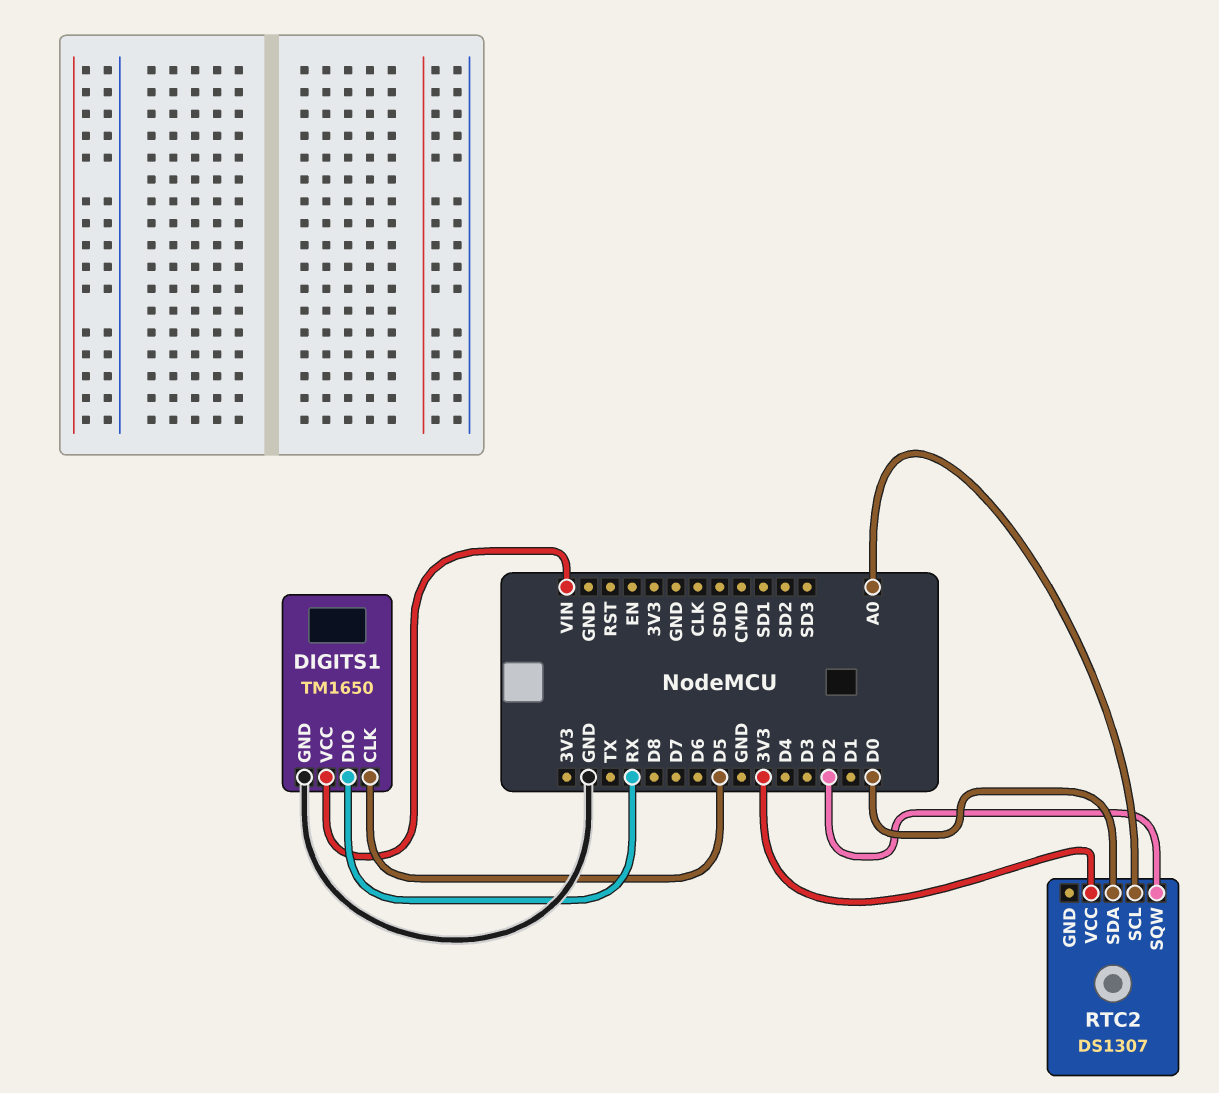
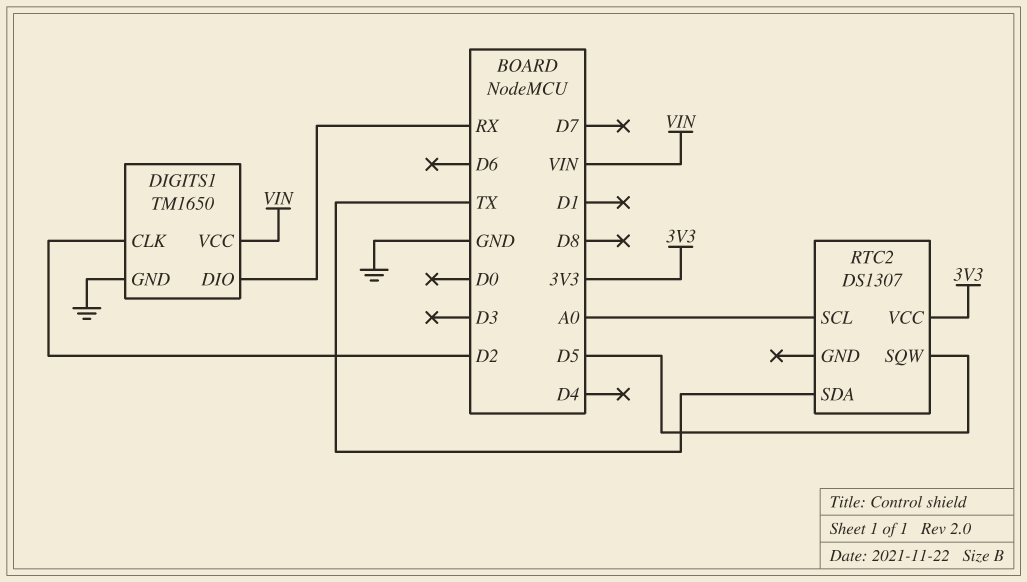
DIGITS1 pin CLK: D5 -> D2
RTC2 pin SDA: D0 -> TX
RTC2 pin SQW: D2 -> D5

